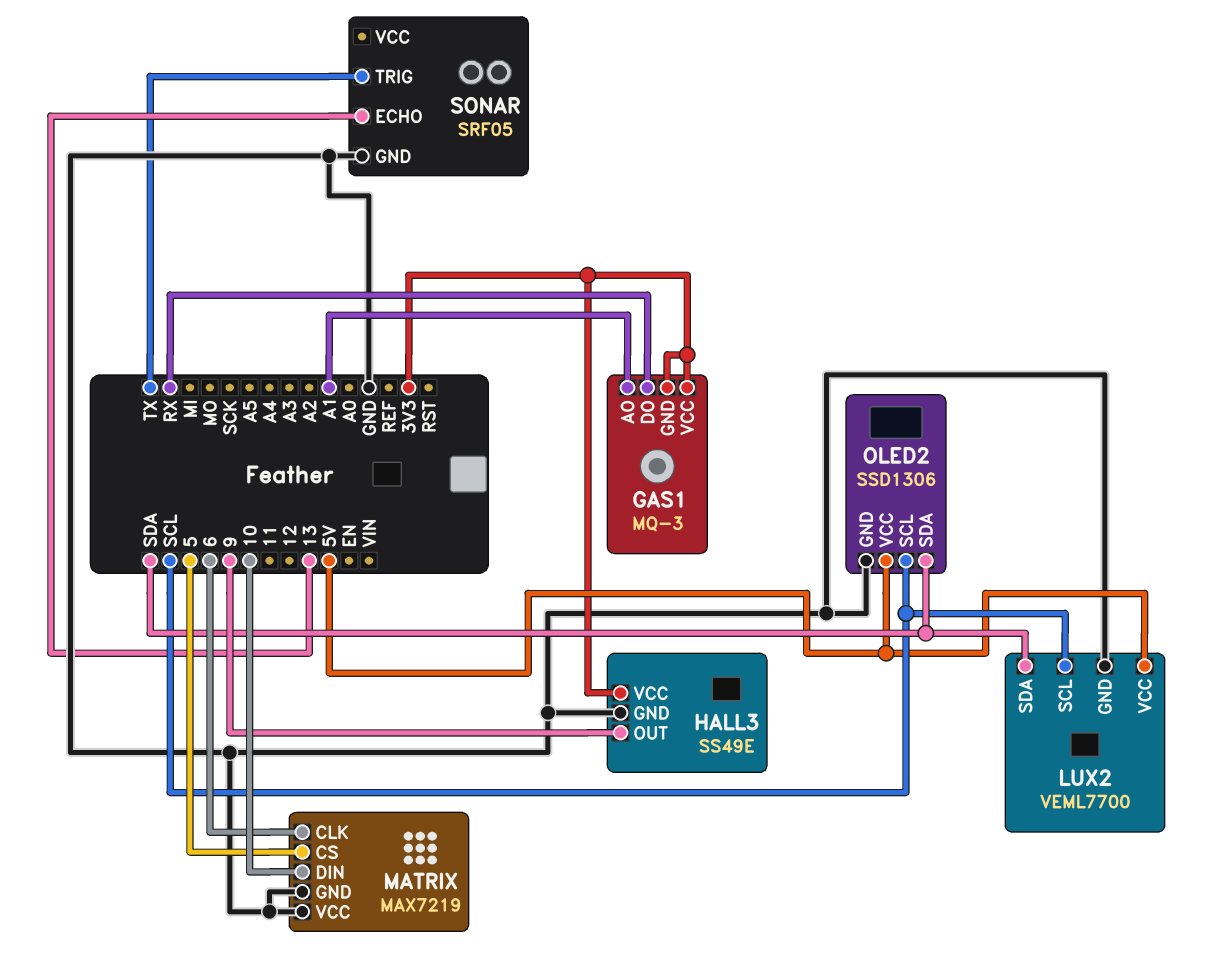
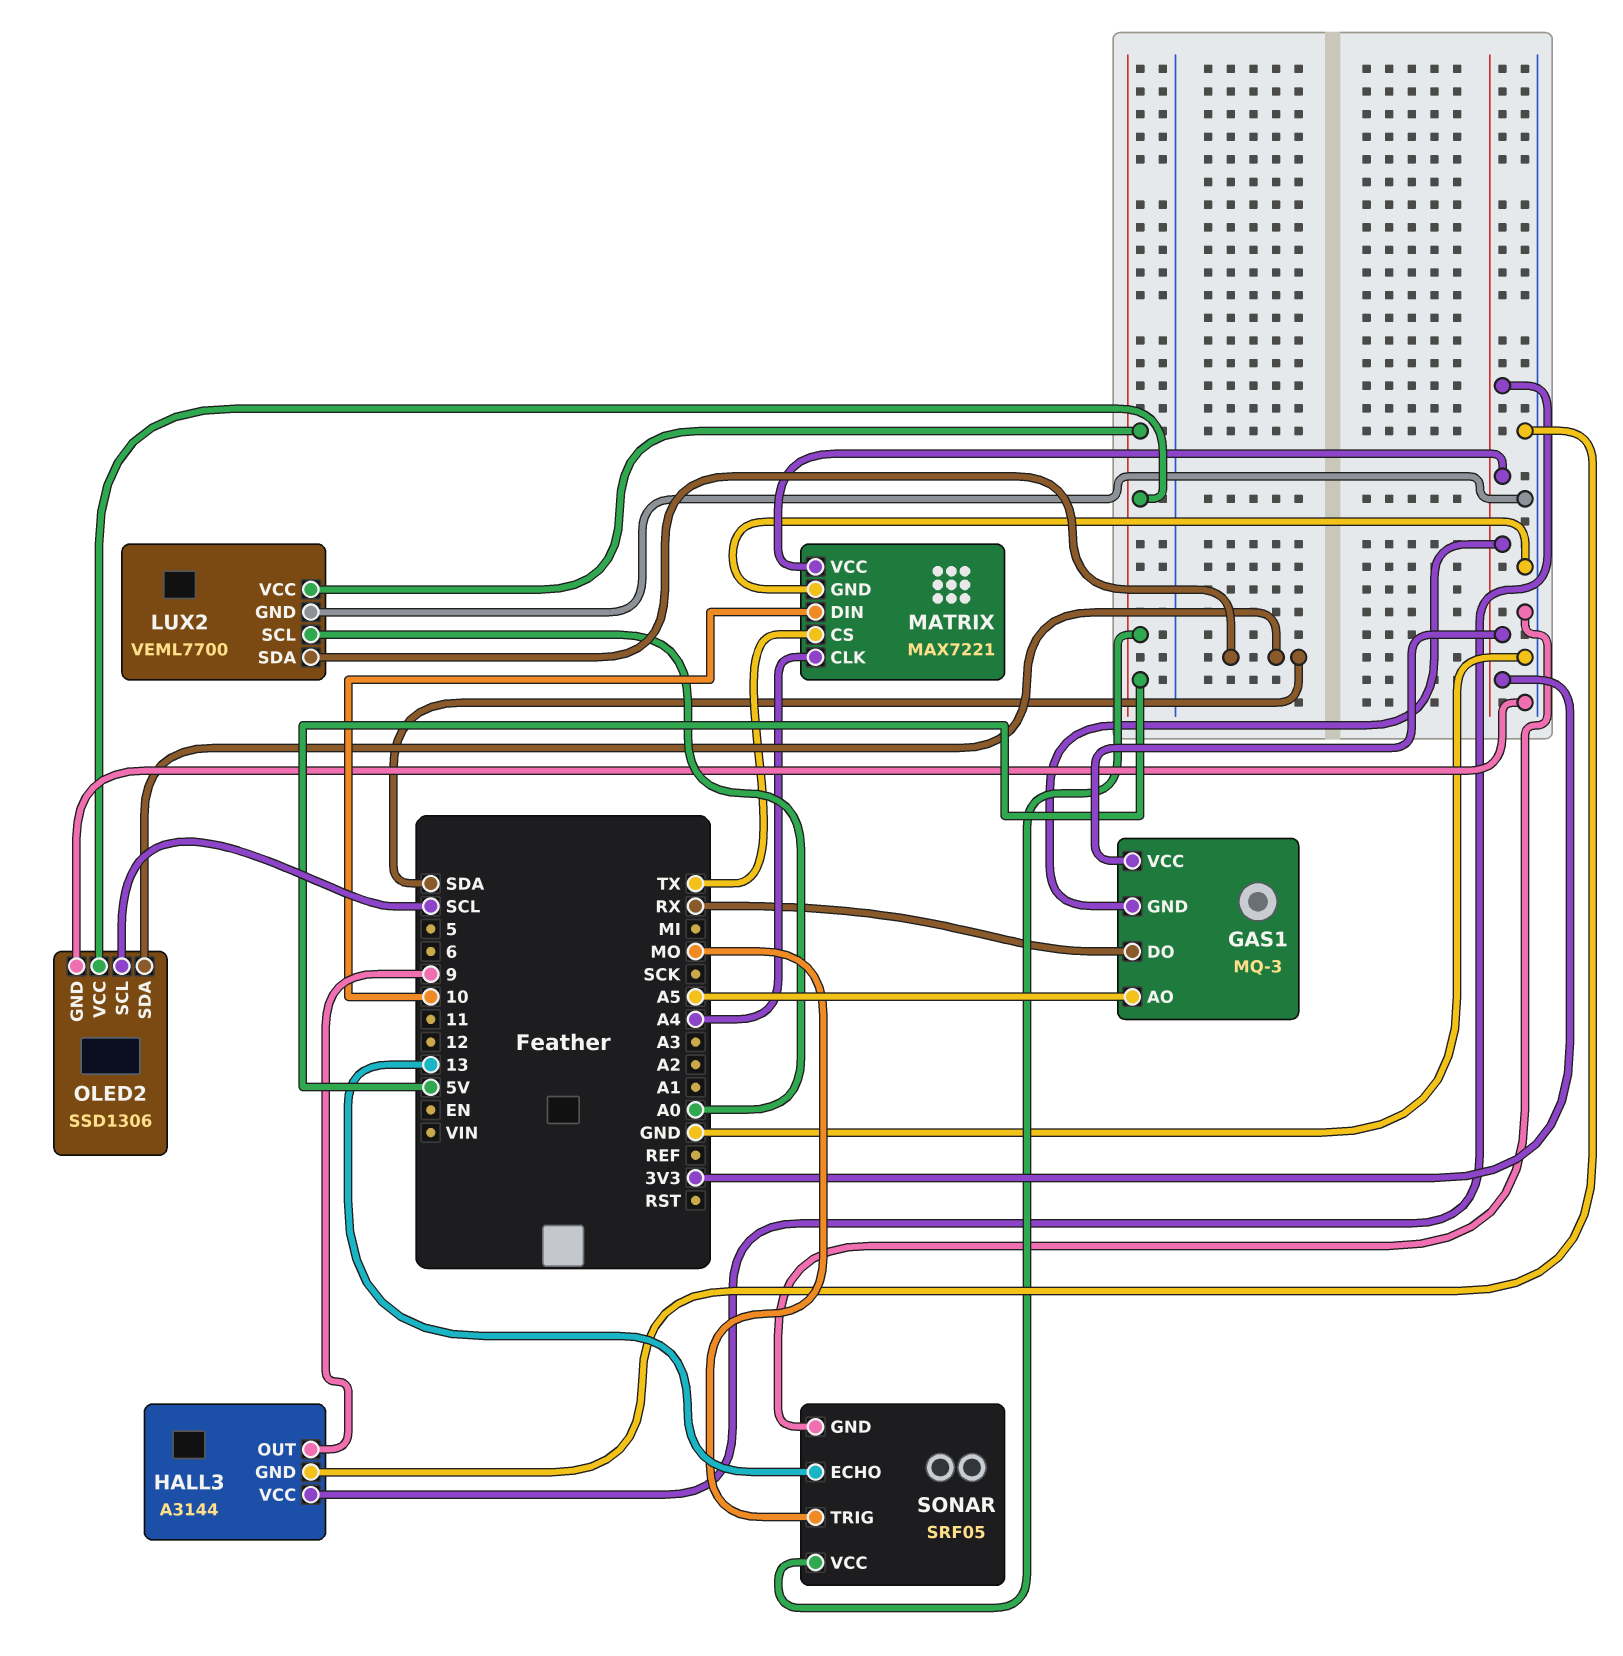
GAS1 pin AO: A1 -> A5
HALL3: SS49E -> A3144
LUX2 pin SCL: SCL -> A0
MATRIX: MAX7219 -> MAX7221
MATRIX pin CLK: 6 -> A4
MATRIX pin CS: 5 -> TX
MATRIX pin VCC: GND -> 3V3
SONAR pin TRIG: TX -> MO
SONAR pin VCC: none -> 5V

